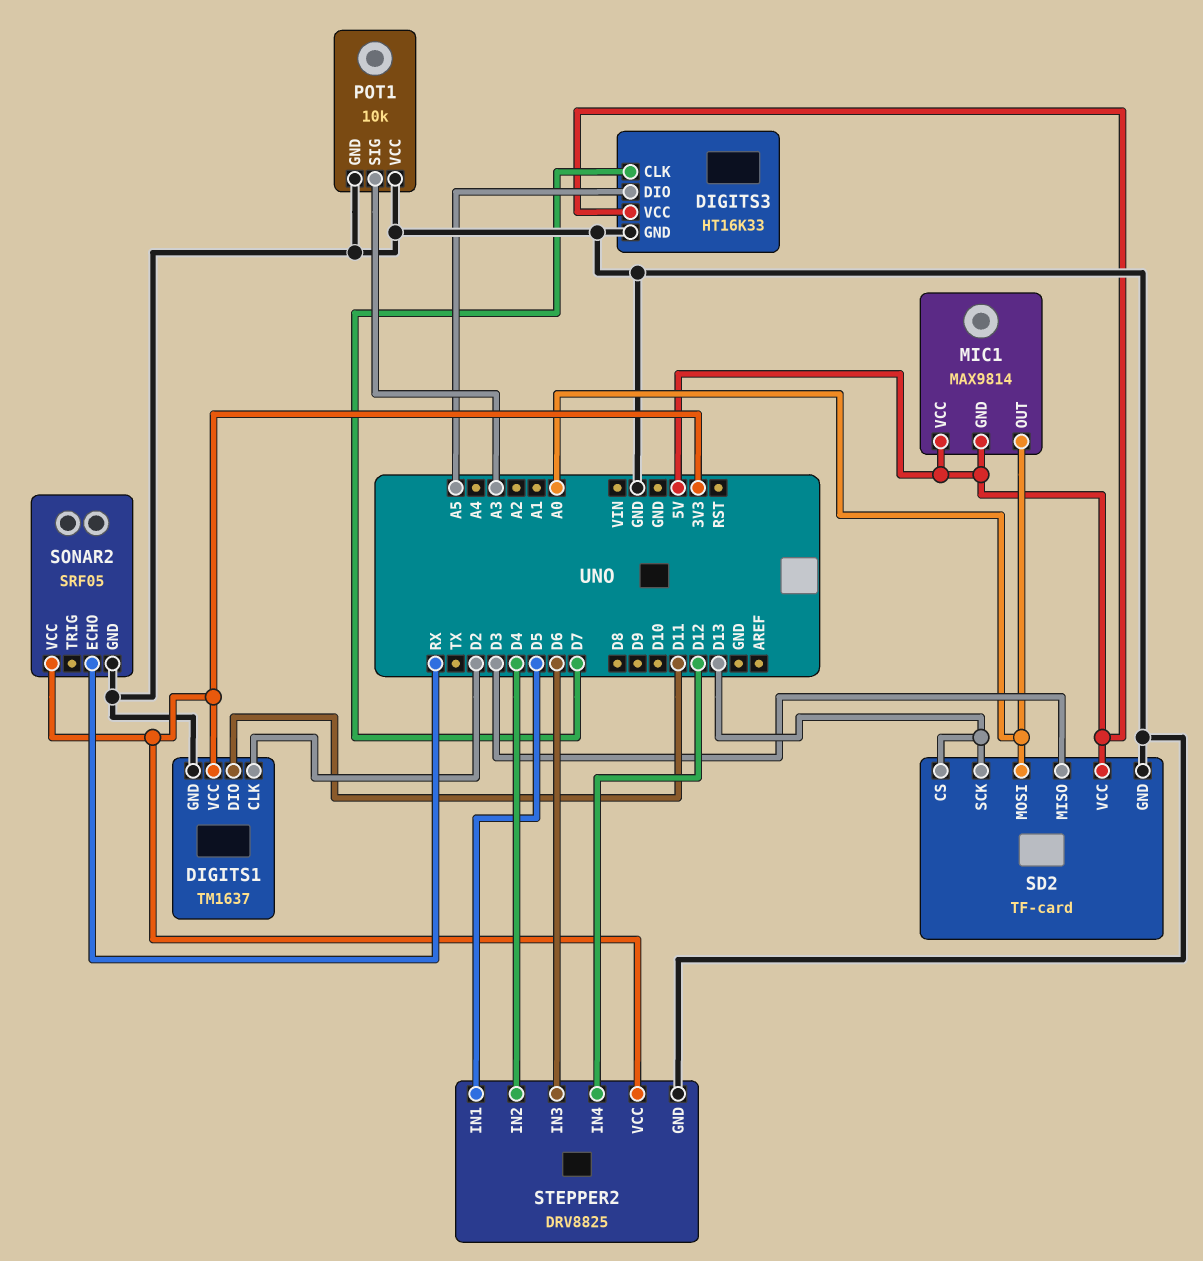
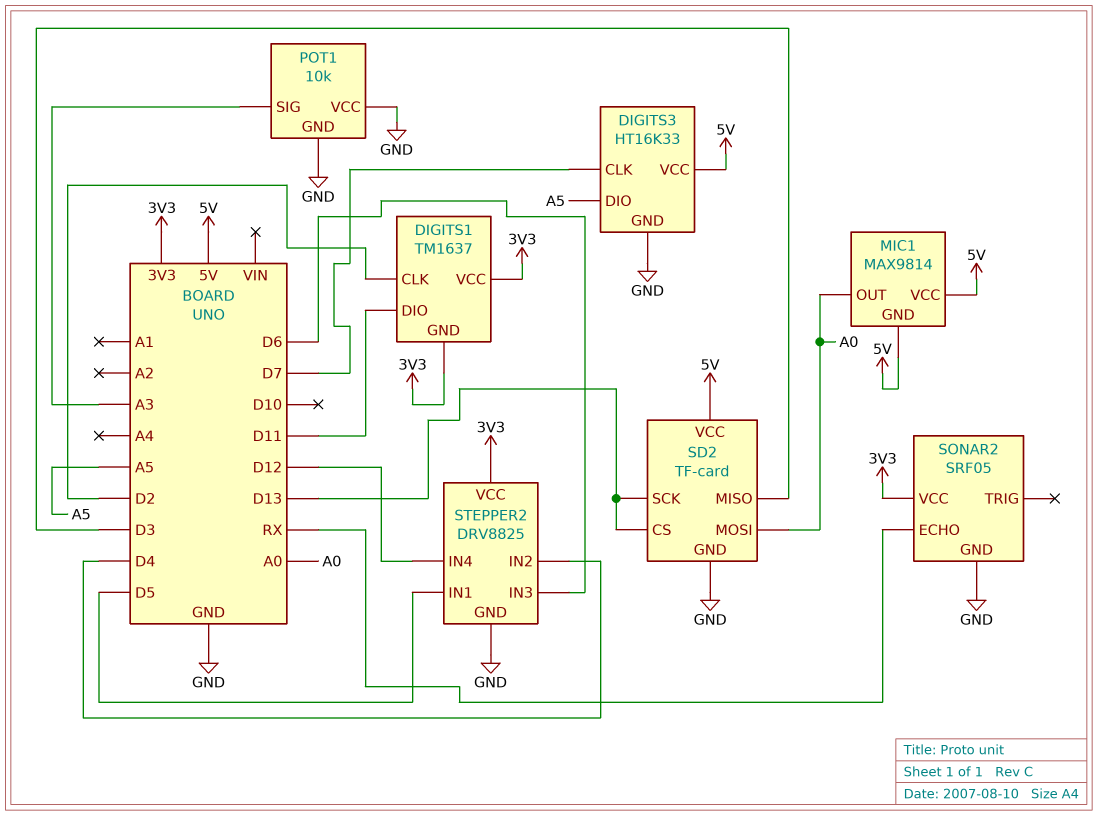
DIGITS1 pin GND: GND -> 3V3

